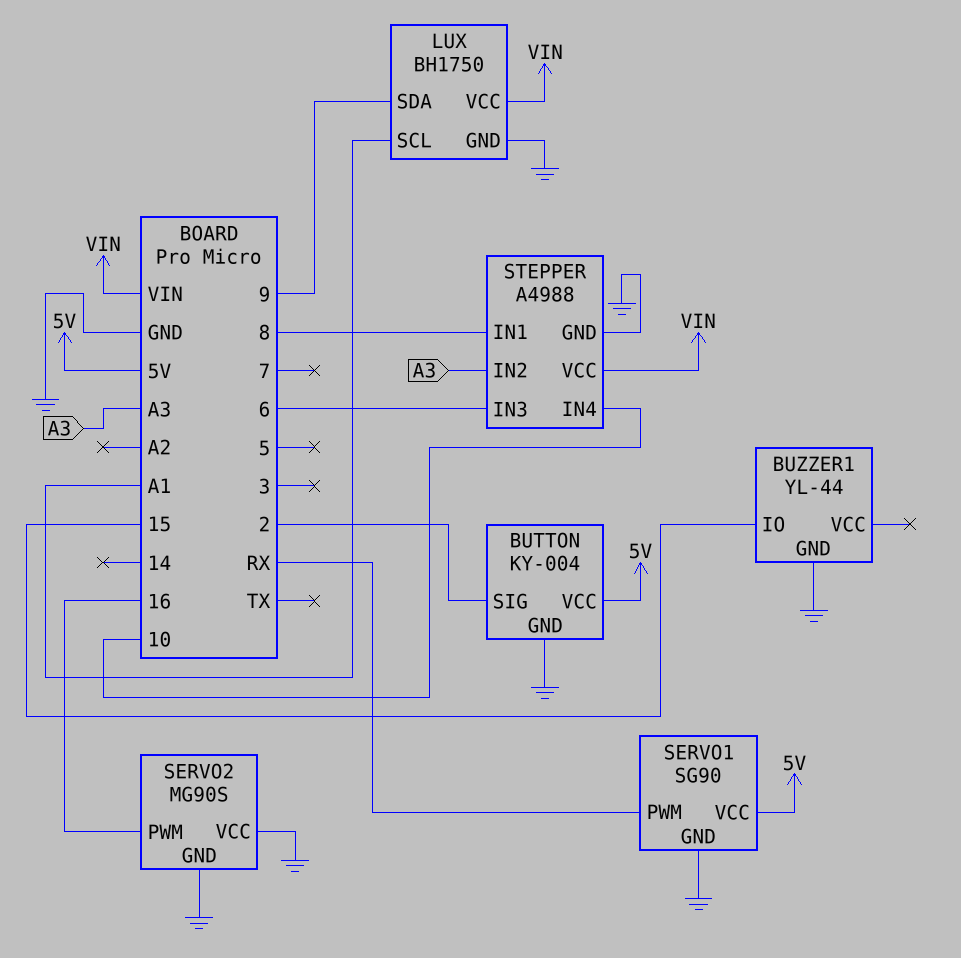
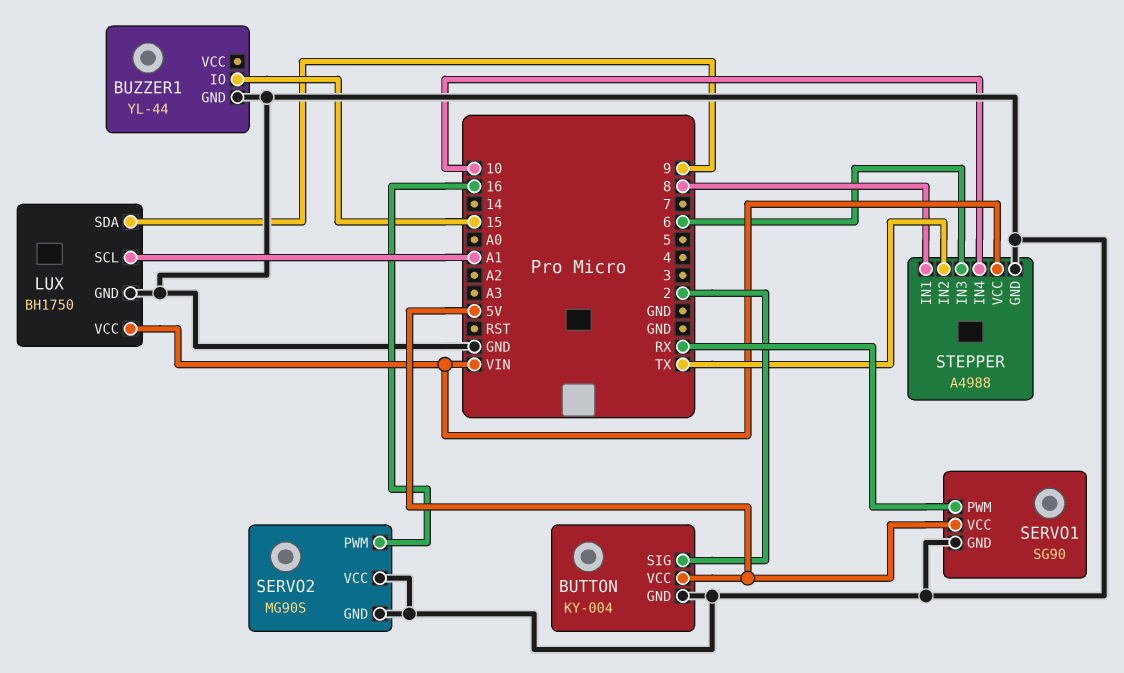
STEPPER pin IN2: A3 -> TX

